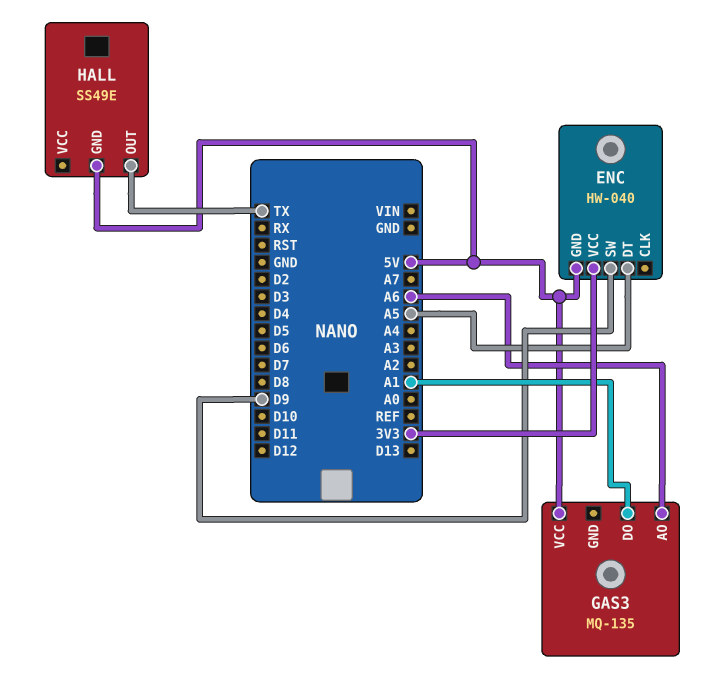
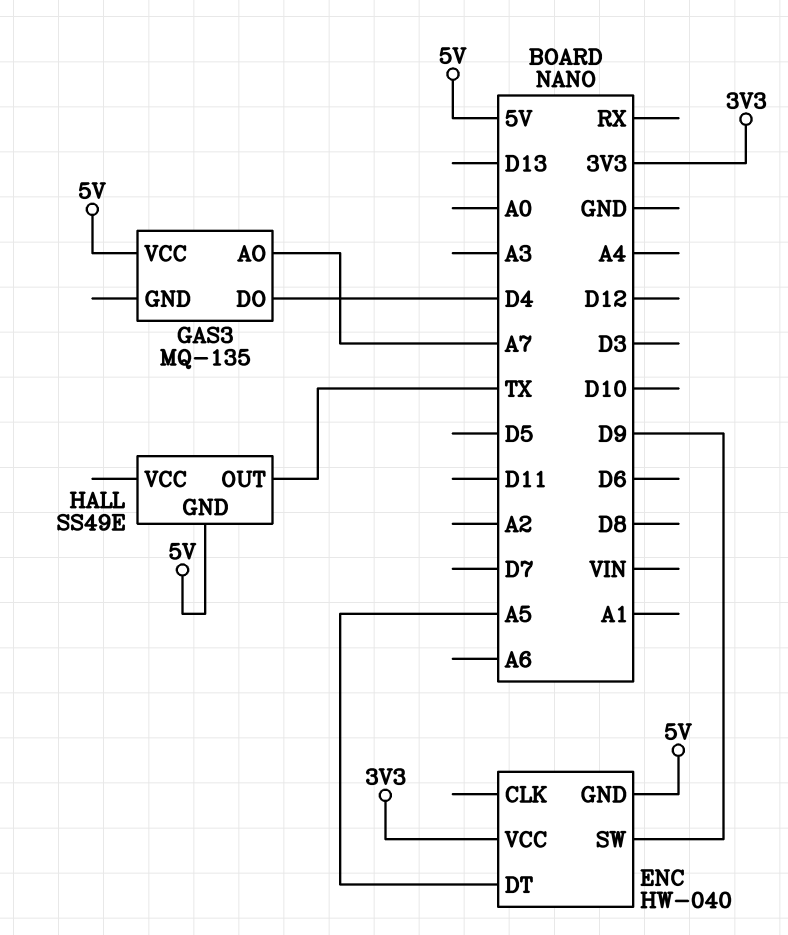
GAS3 pin AO: A6 -> A7
GAS3 pin DO: A1 -> D4

